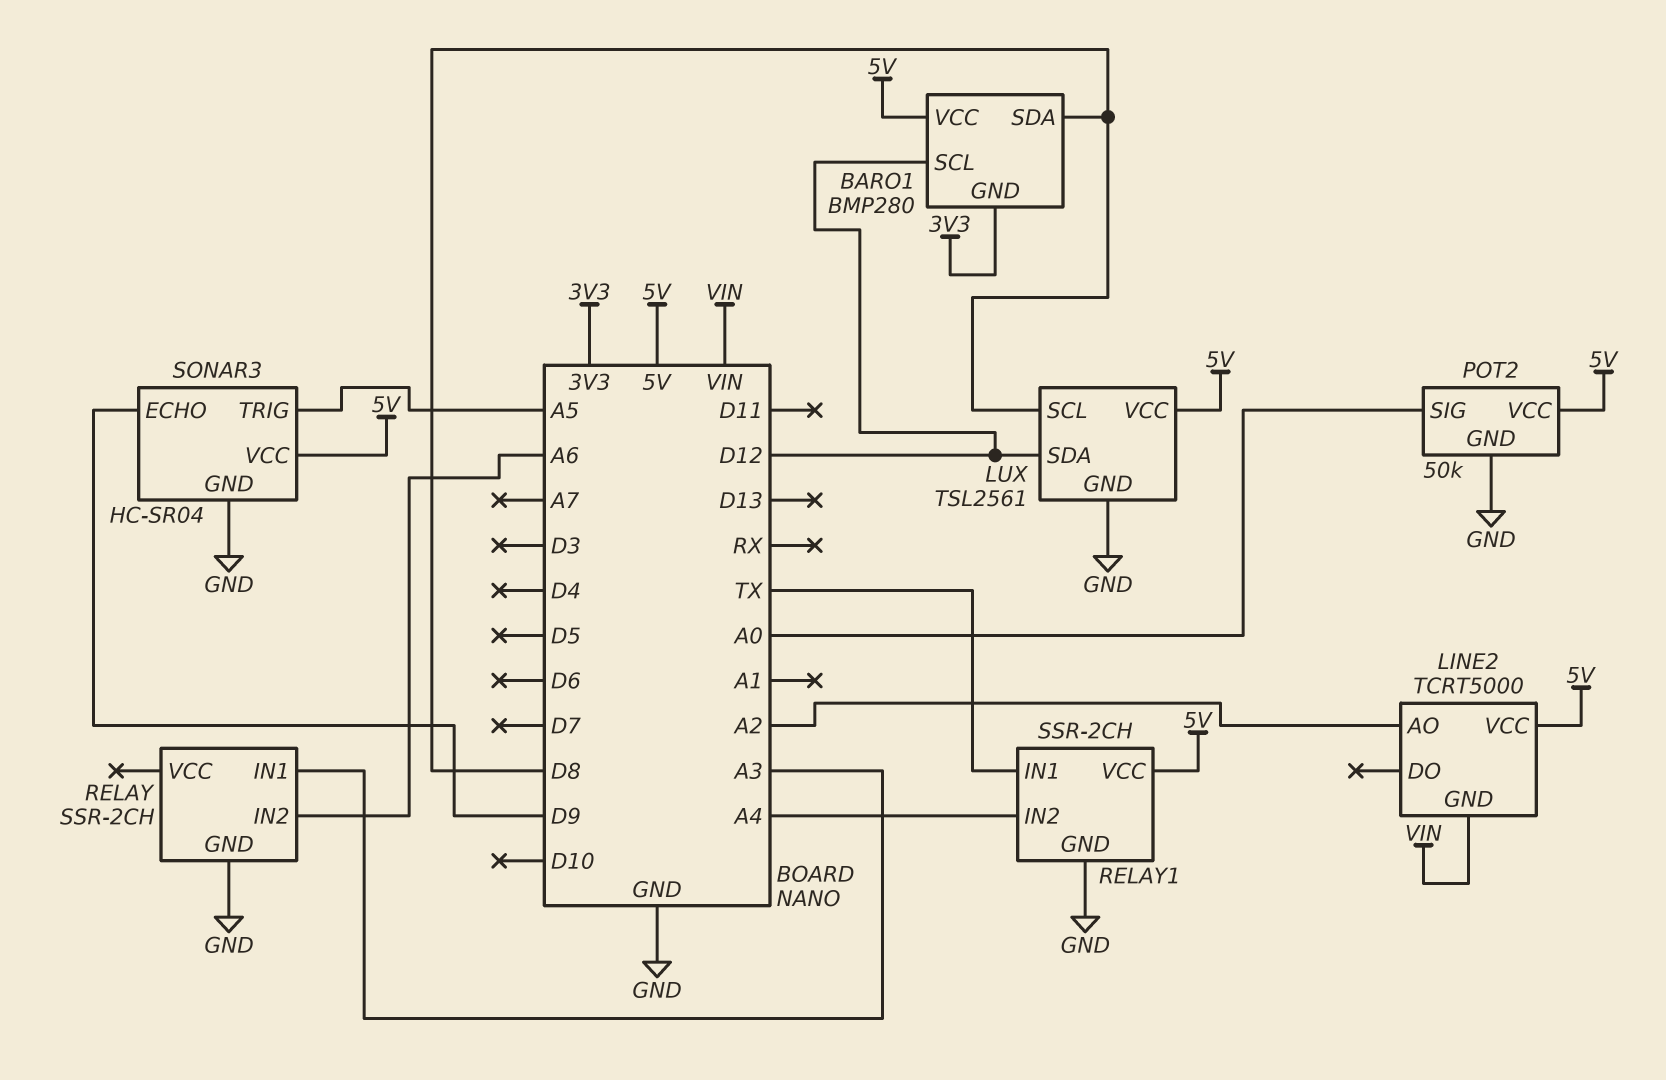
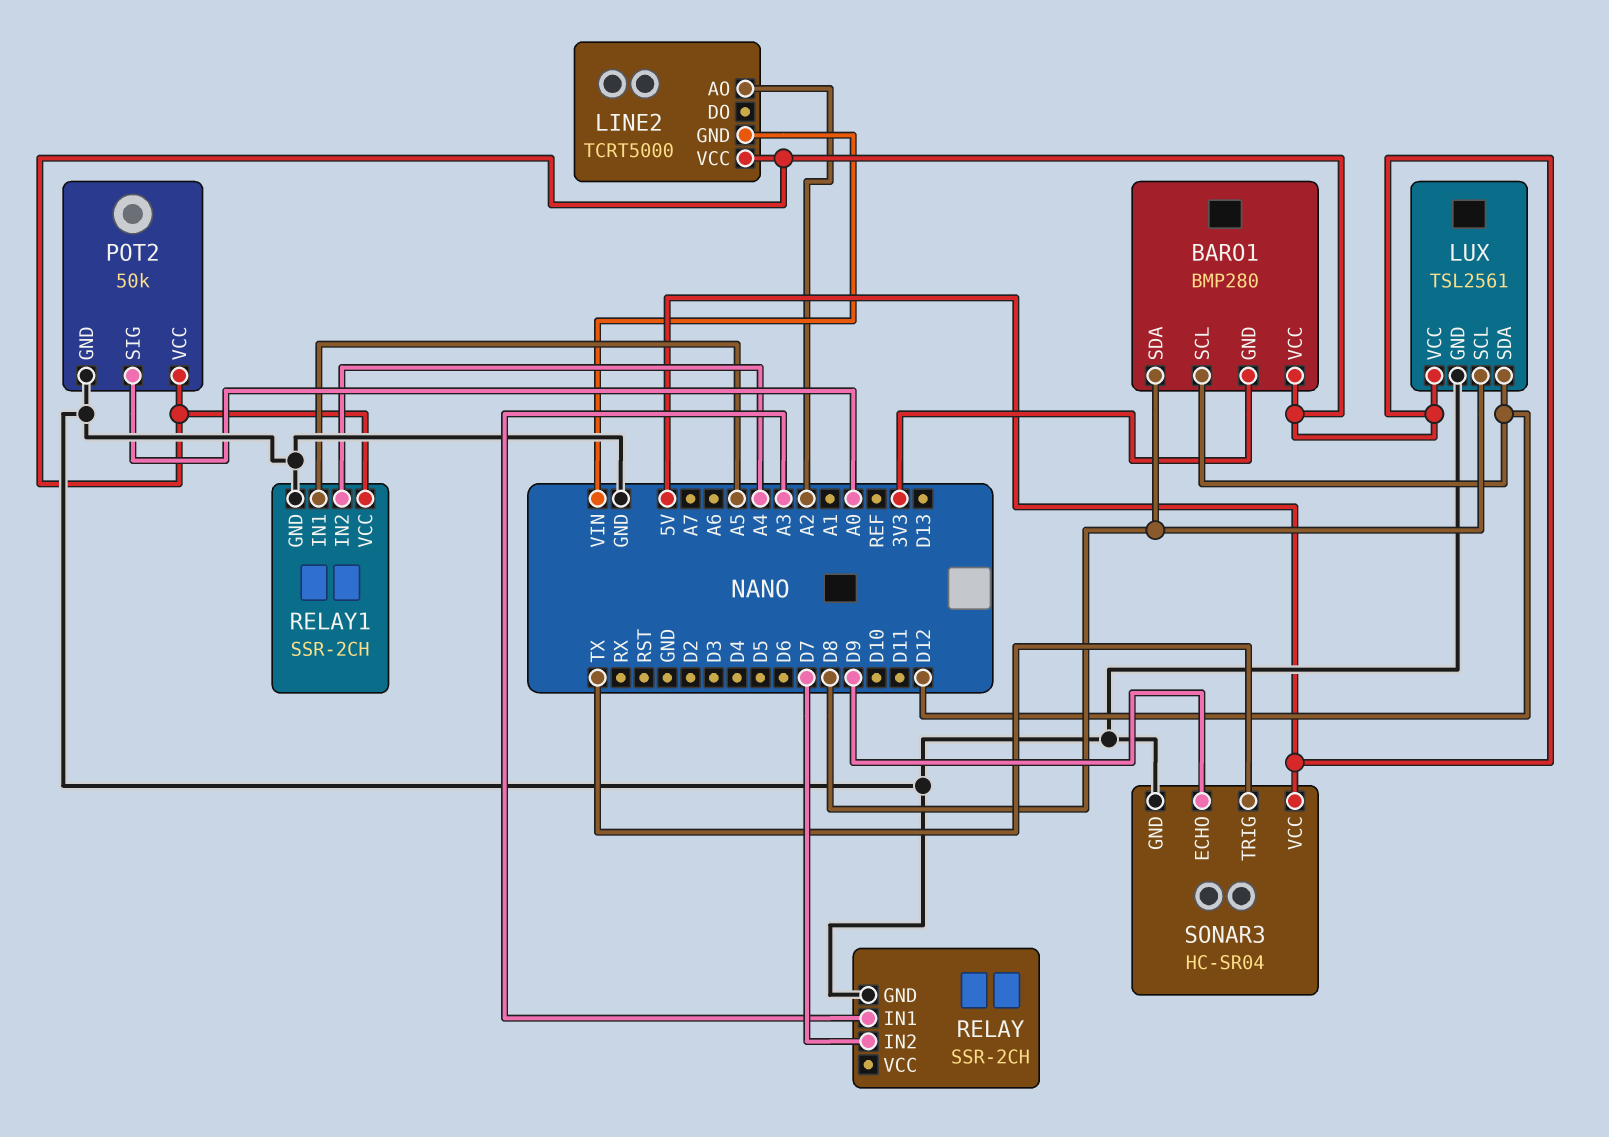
RELAY pin IN2: A6 -> D7
RELAY1 pin IN1: TX -> A5
SONAR3 pin TRIG: A5 -> TX

